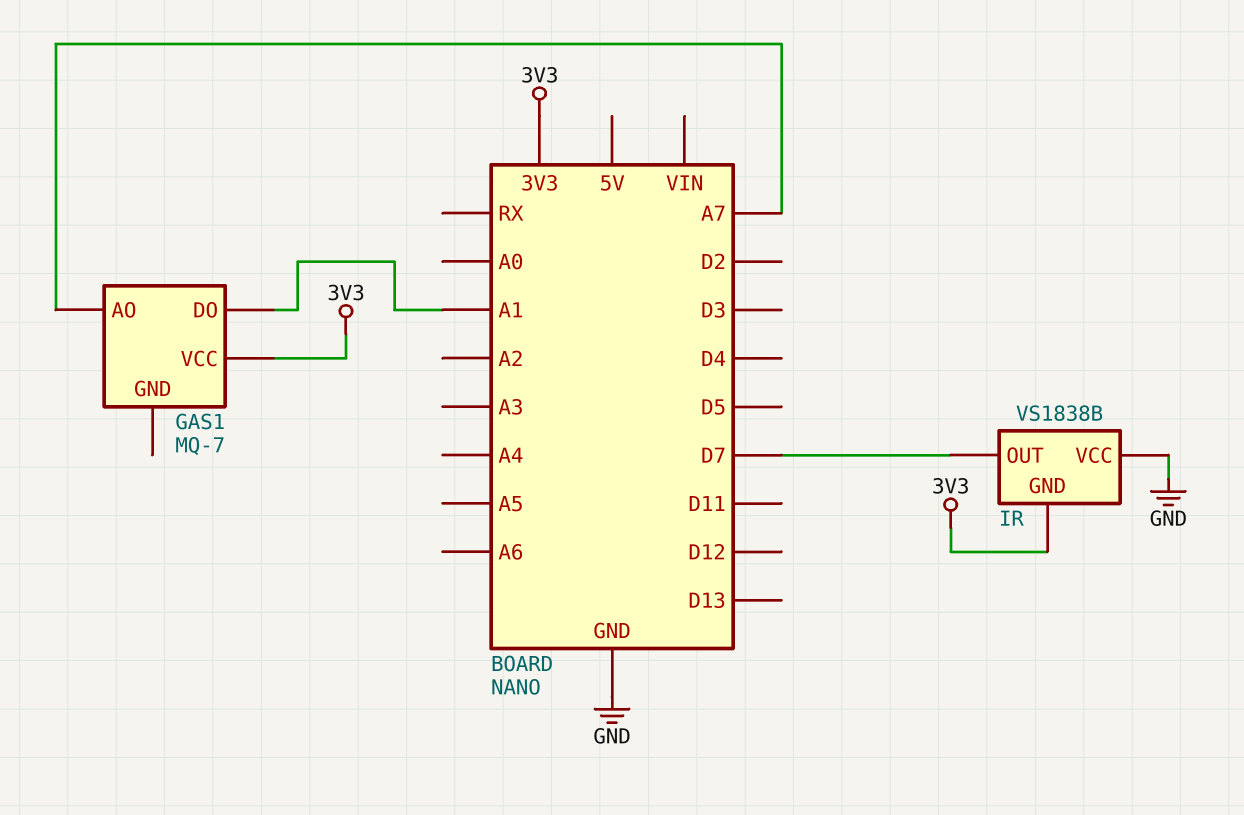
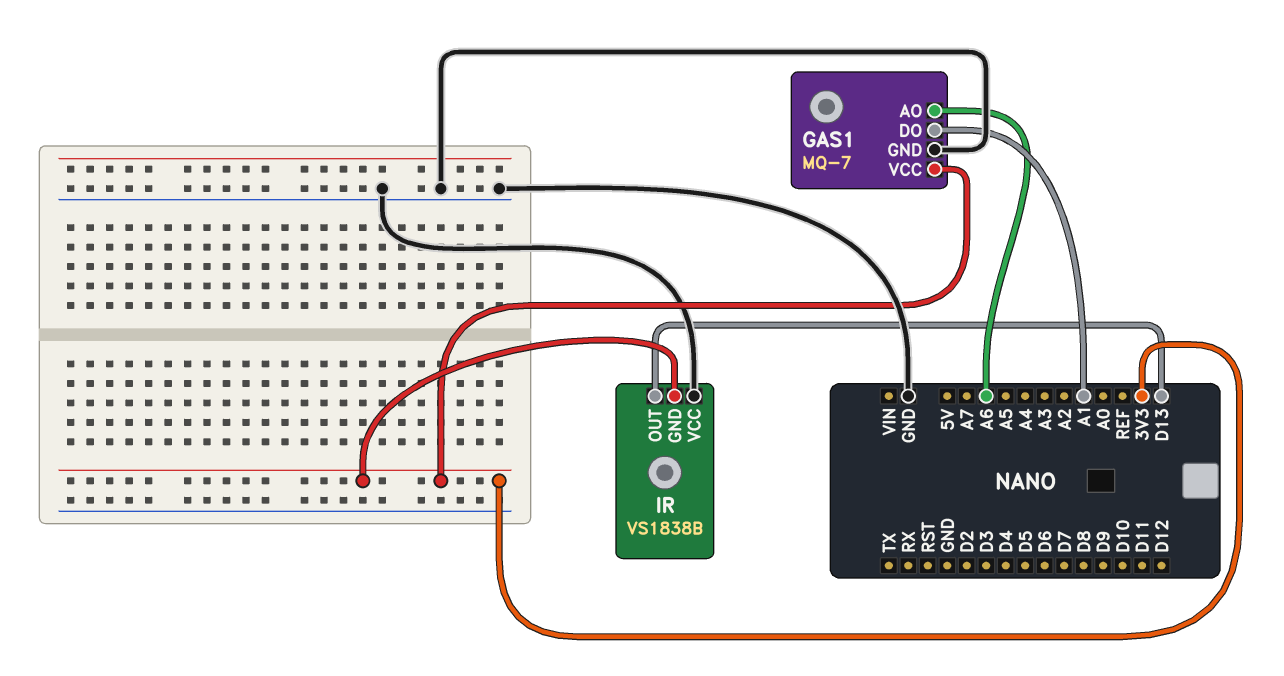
GAS1 pin AO: A7 -> A6
GAS1 pin GND: none -> GND
IR pin OUT: D7 -> D13

